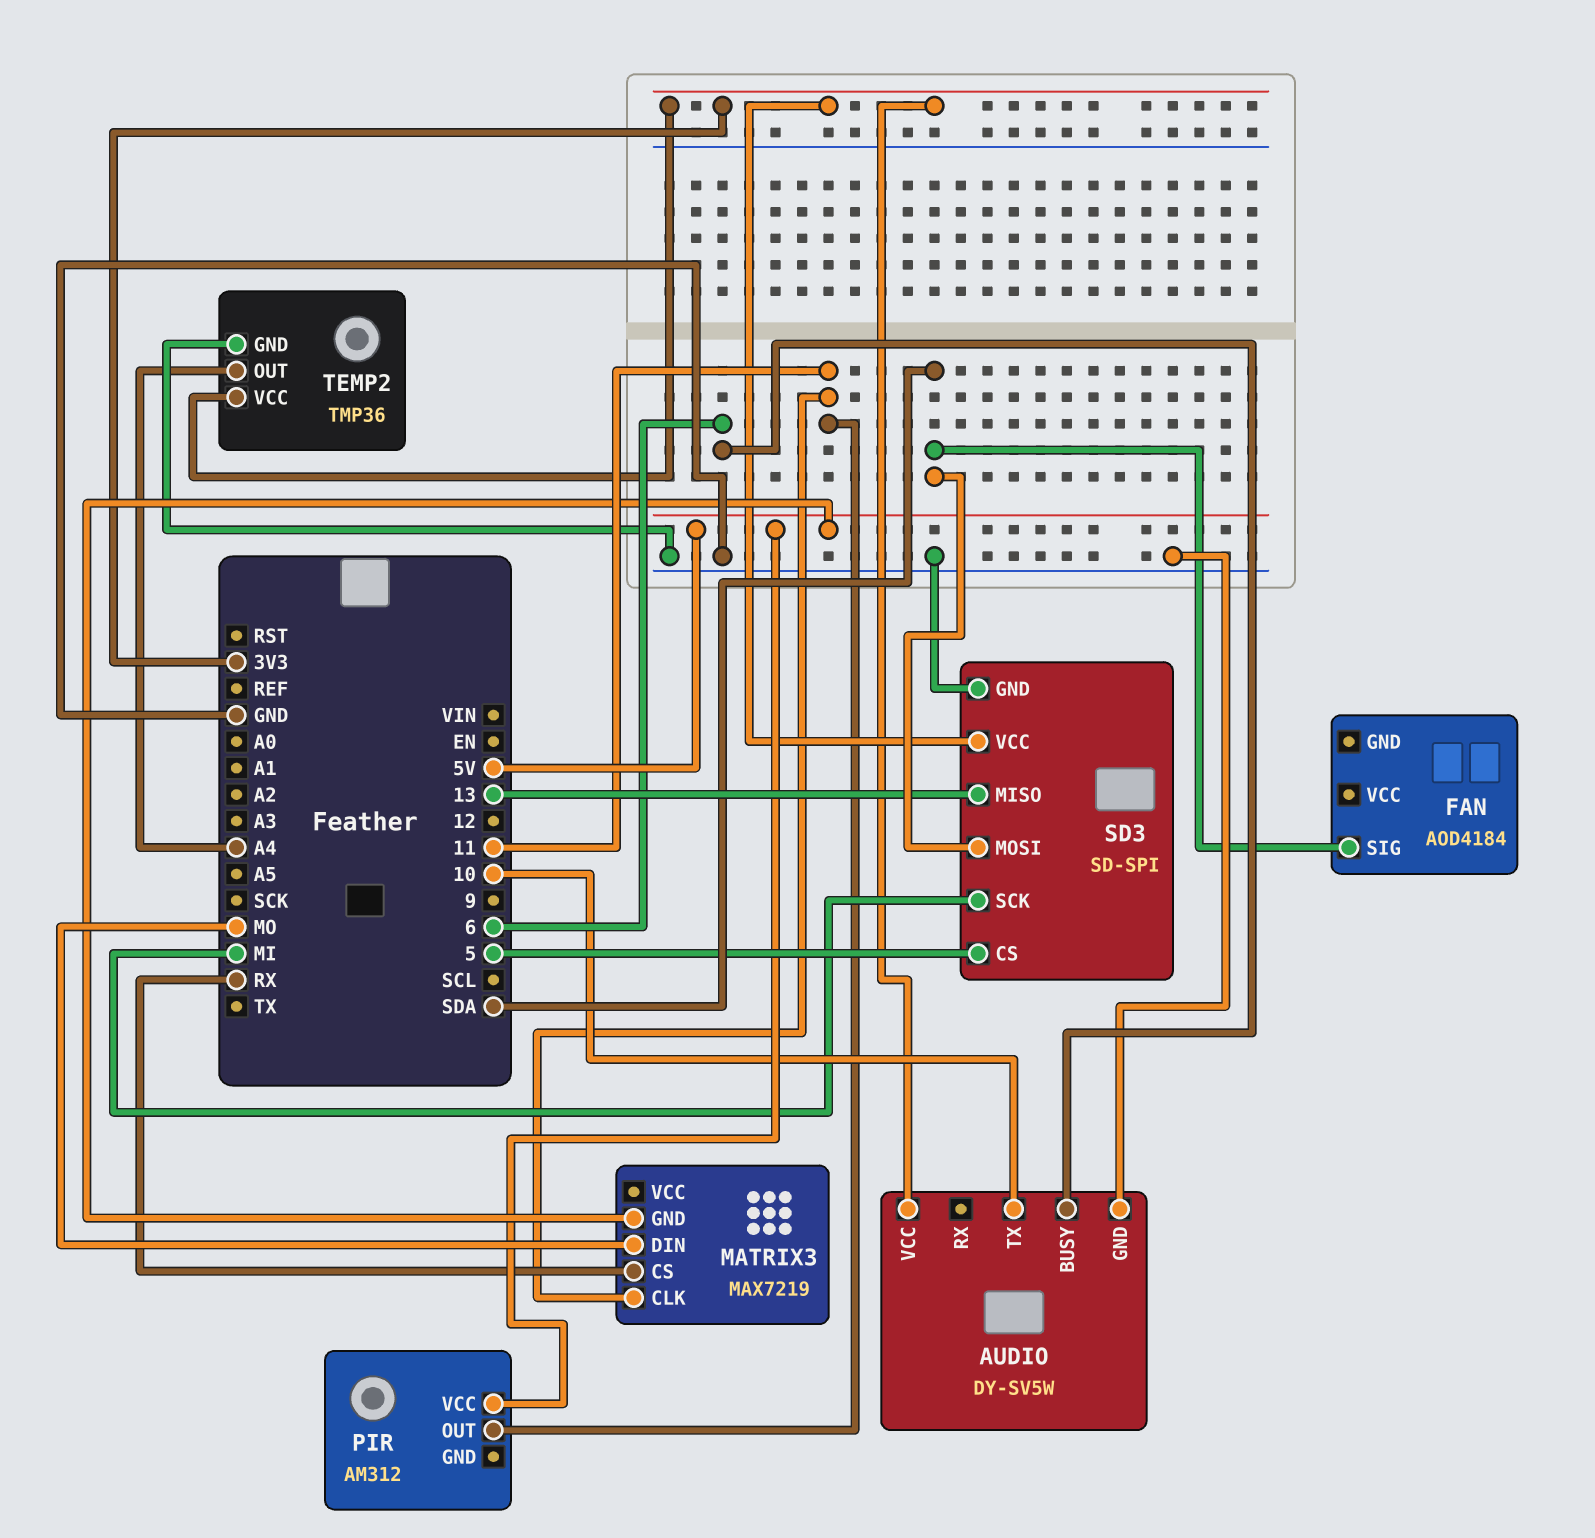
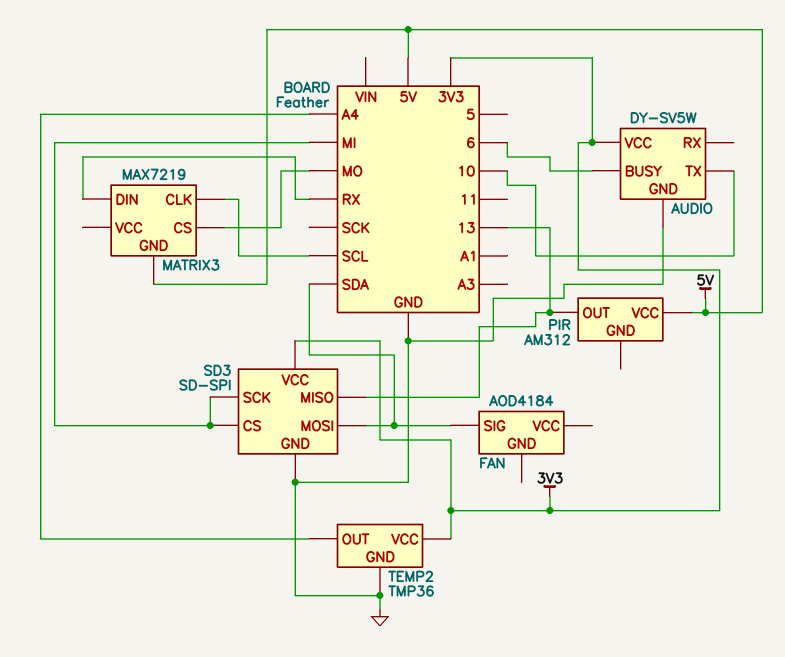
MATRIX3 pin CLK: 11 -> SCL
MATRIX3 pin CS: RX -> MO
MATRIX3 pin DIN: MO -> RX
PIR pin OUT: 11 -> 13
SD3 pin CS: 5 -> MI

